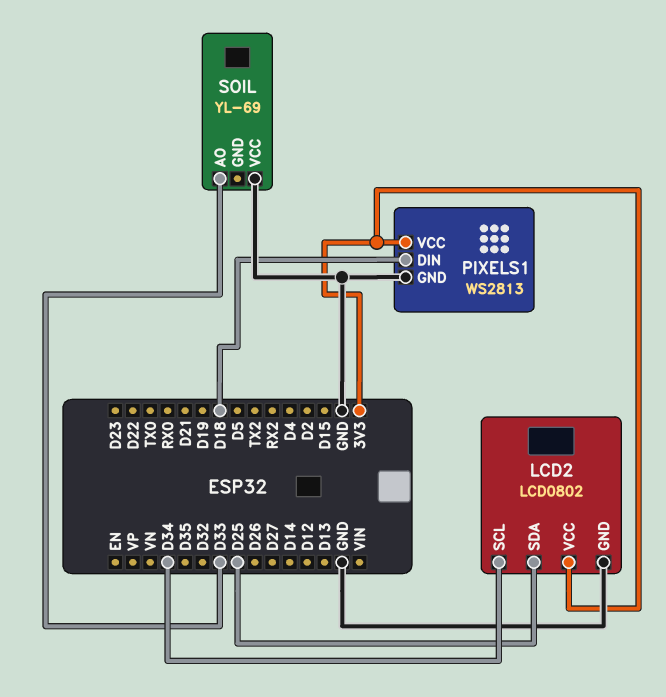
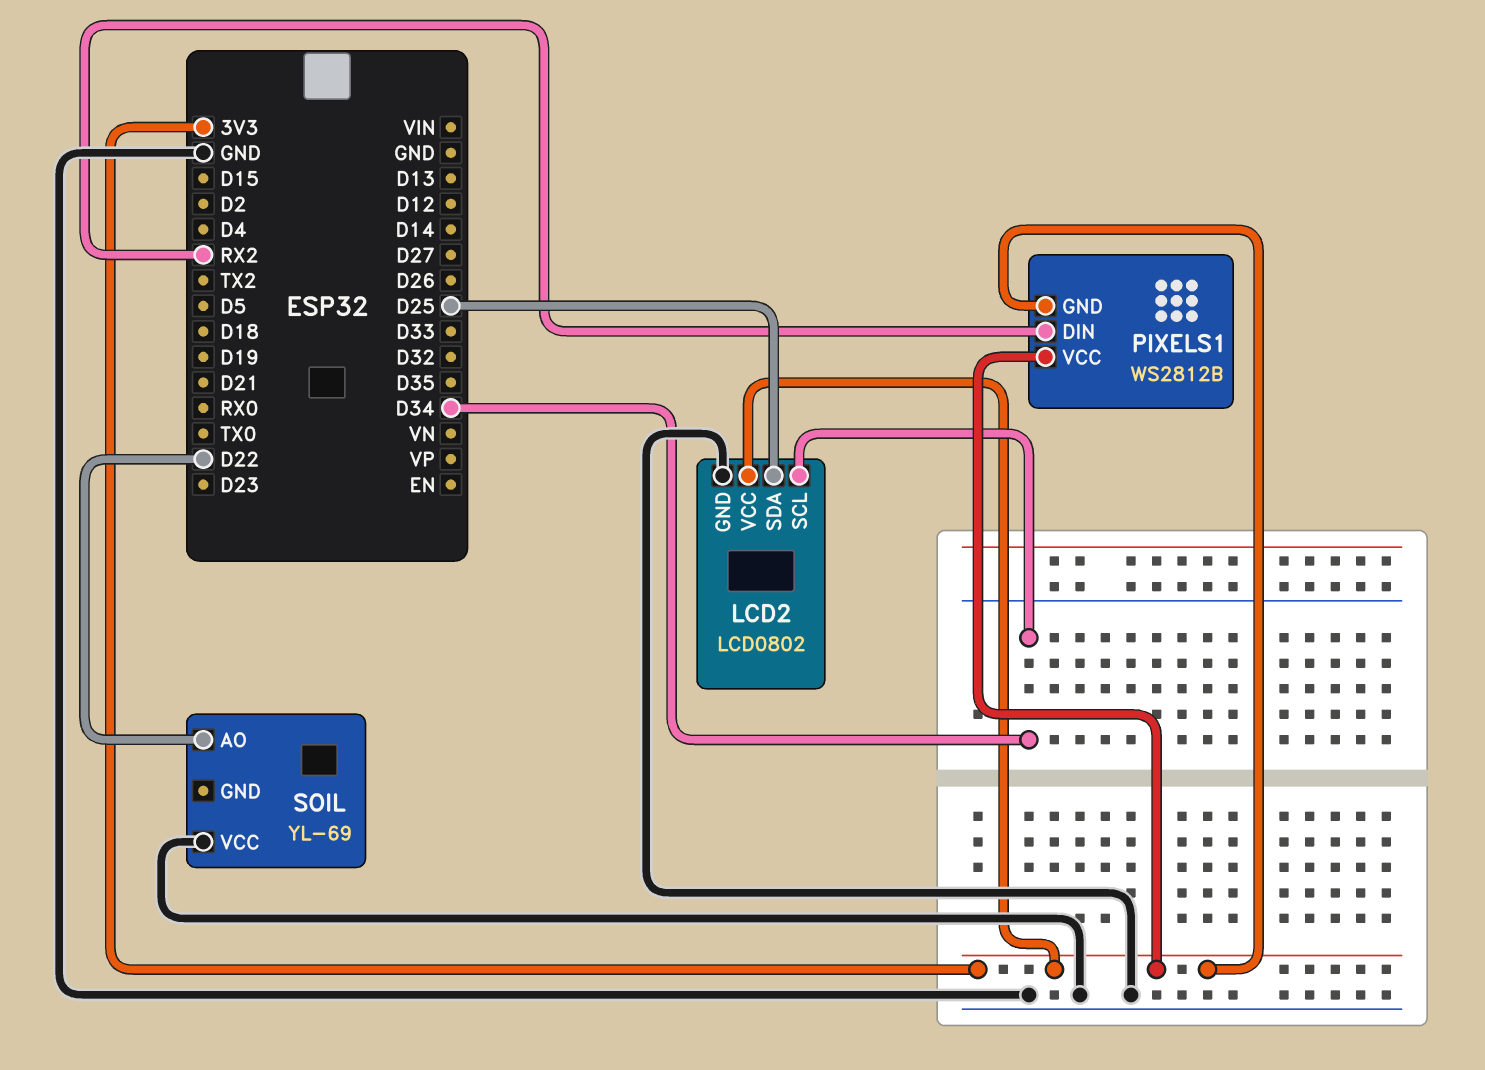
PIXELS1: WS2813 -> WS2812B
PIXELS1 pin DIN: D18 -> RX2
PIXELS1 pin GND: GND -> 3V3
SOIL pin AO: D33 -> D22

